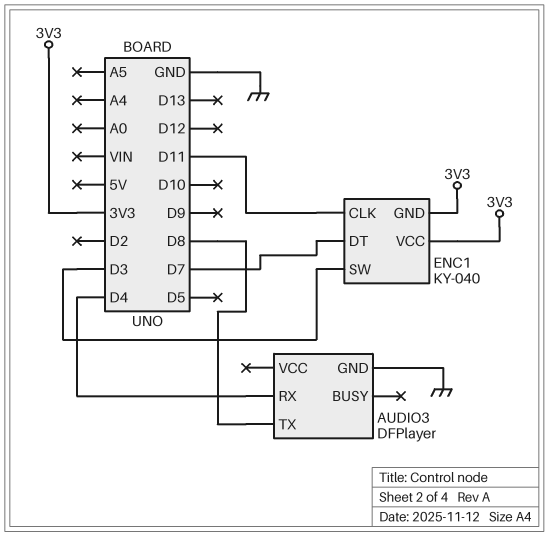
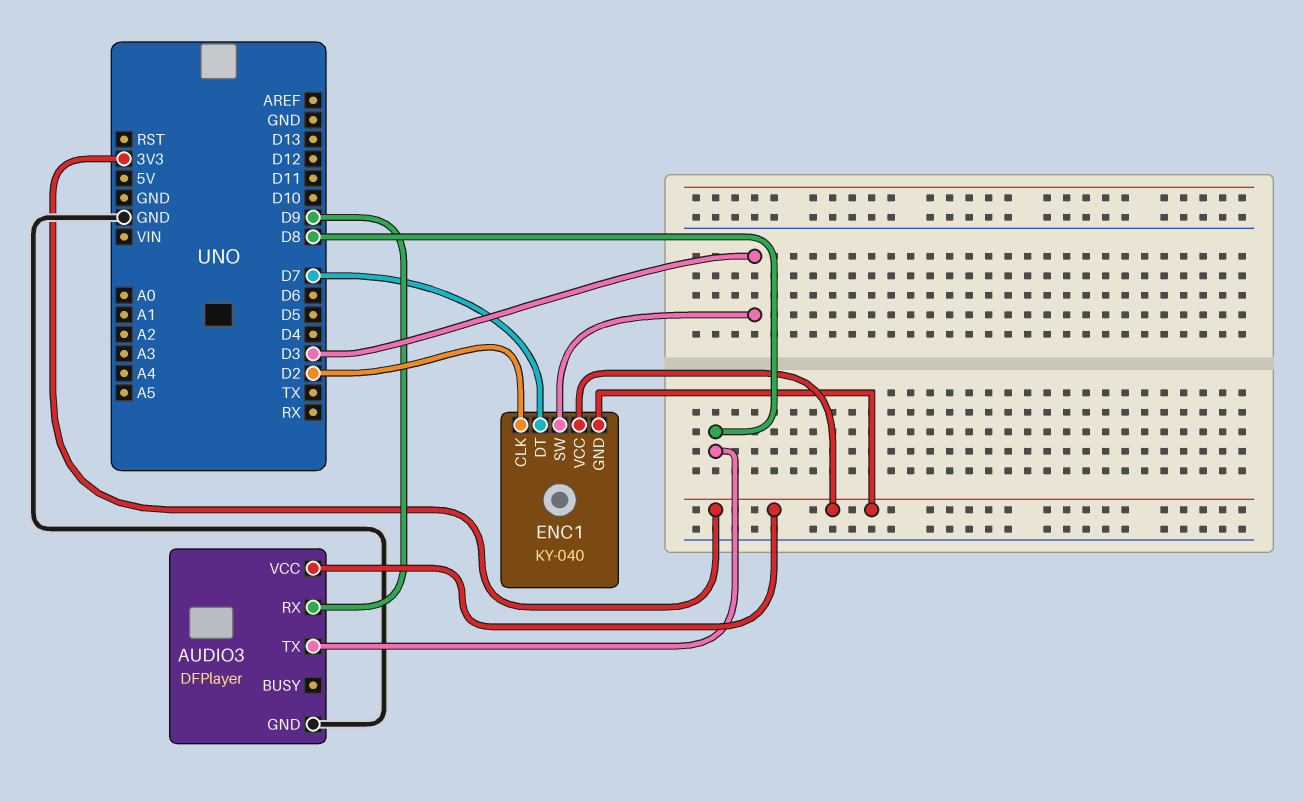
AUDIO3 pin RX: D4 -> D9
AUDIO3 pin VCC: none -> 3V3
ENC1 pin CLK: D11 -> D2

